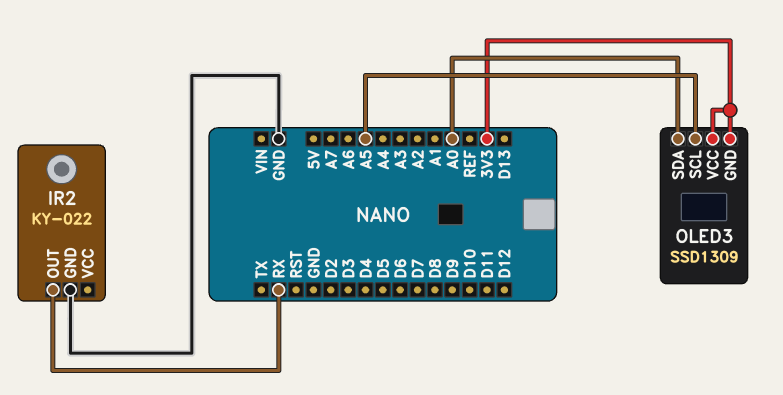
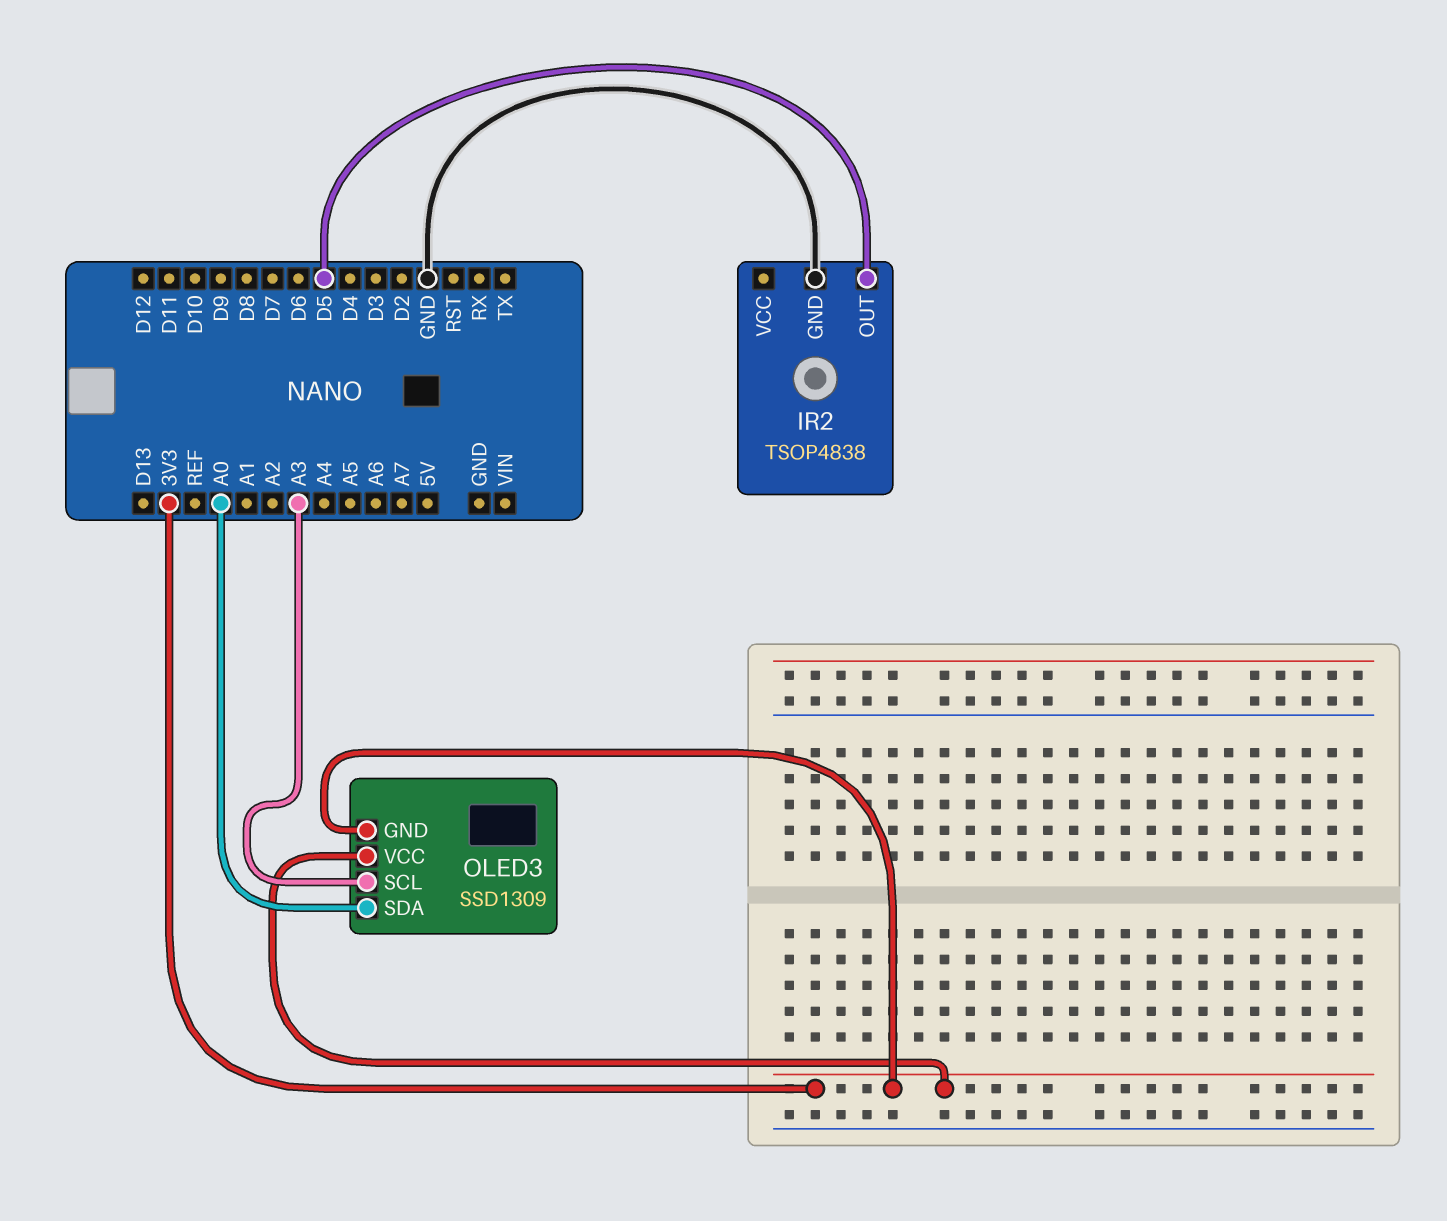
IR2: KY-022 -> TSOP4838
IR2 pin OUT: RX -> D5
OLED3 pin SCL: A5 -> A3

